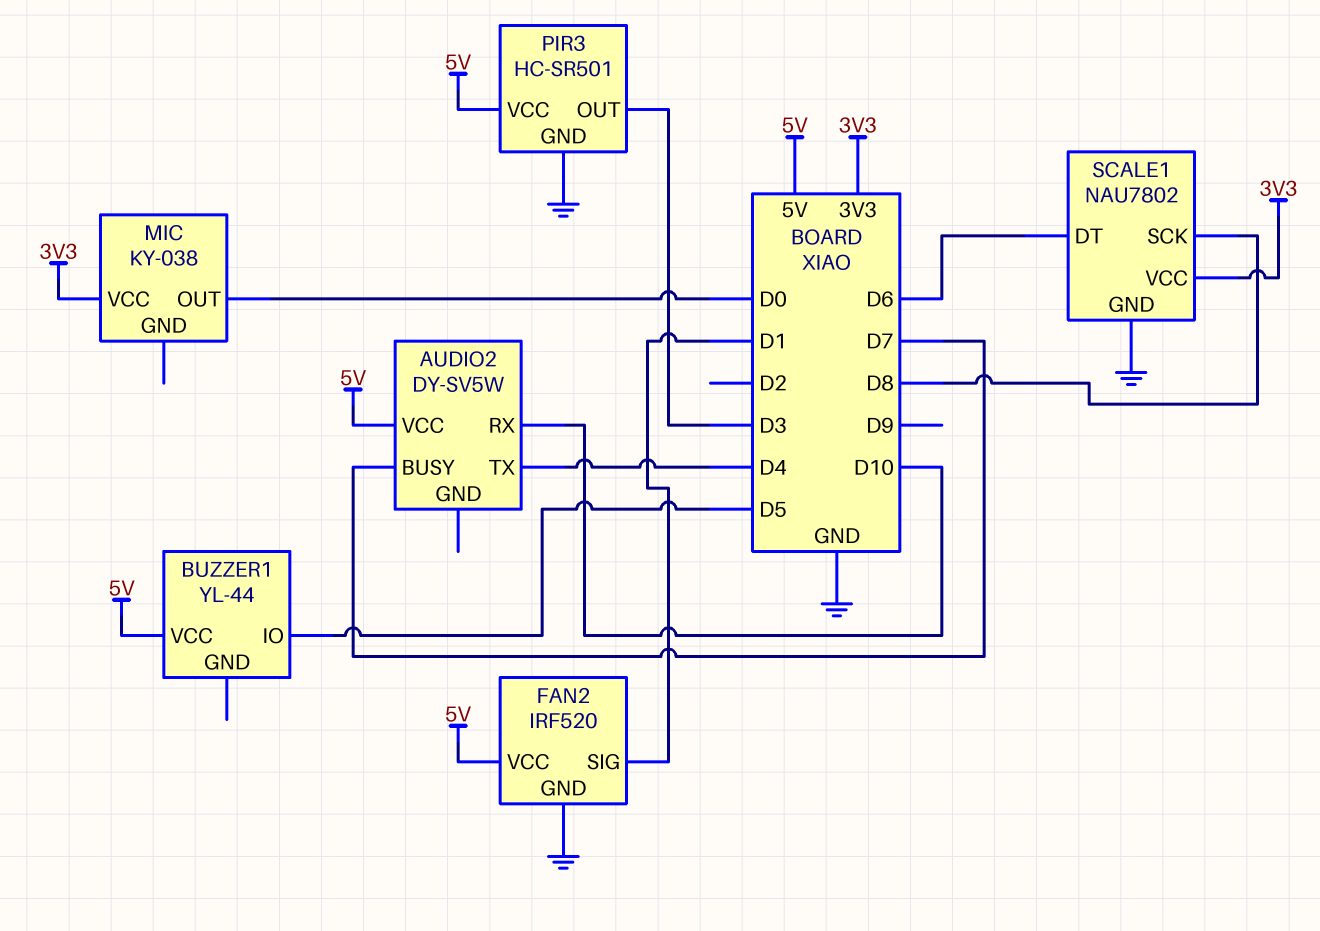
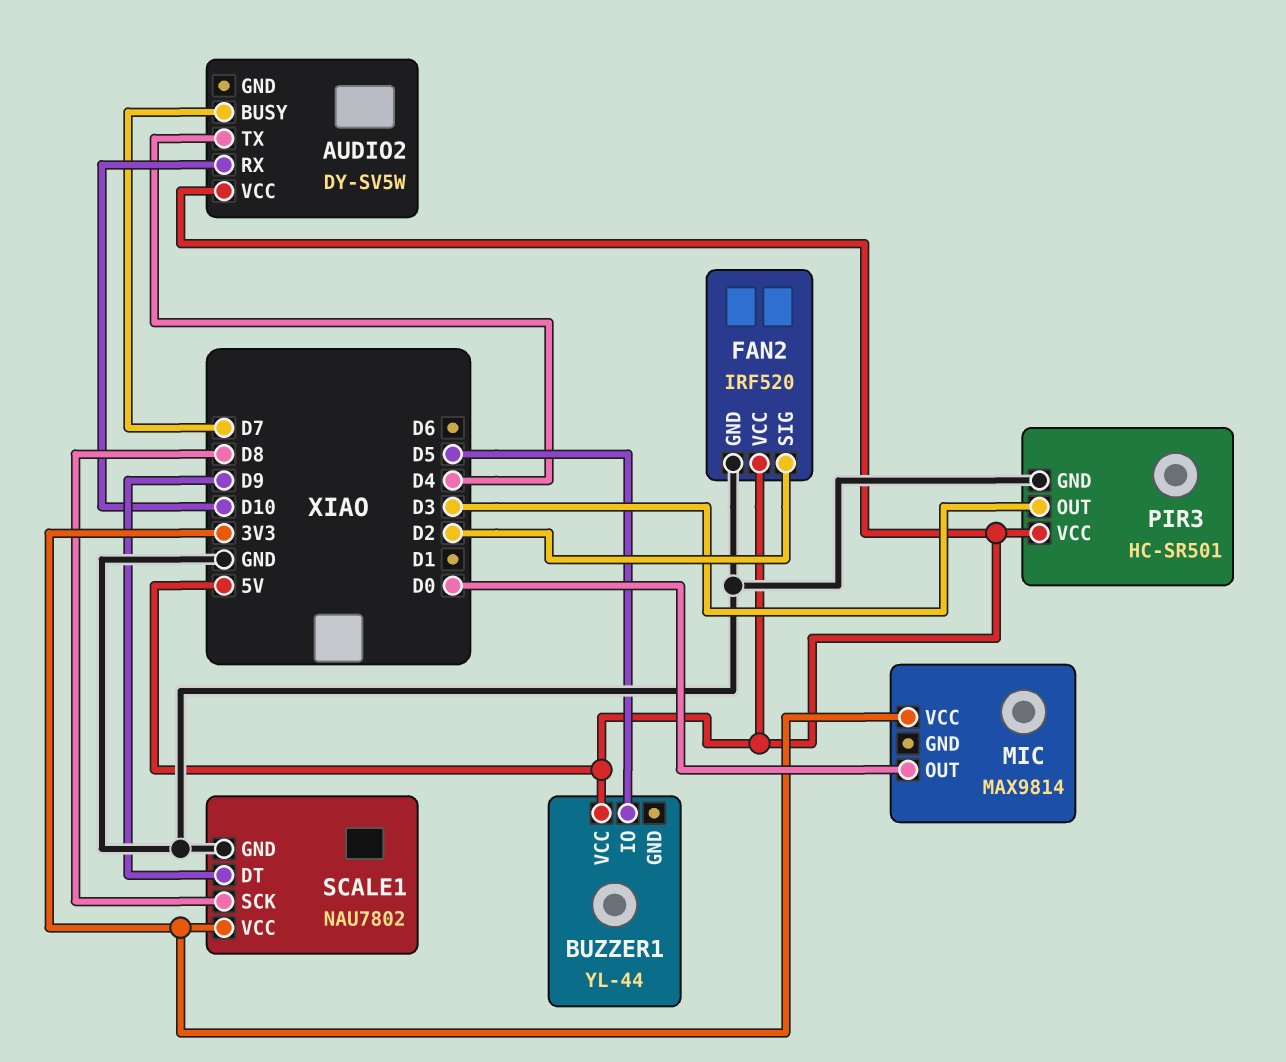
FAN2 pin SIG: D1 -> D2
MIC: KY-038 -> MAX9814
SCALE1 pin DT: D6 -> D9

